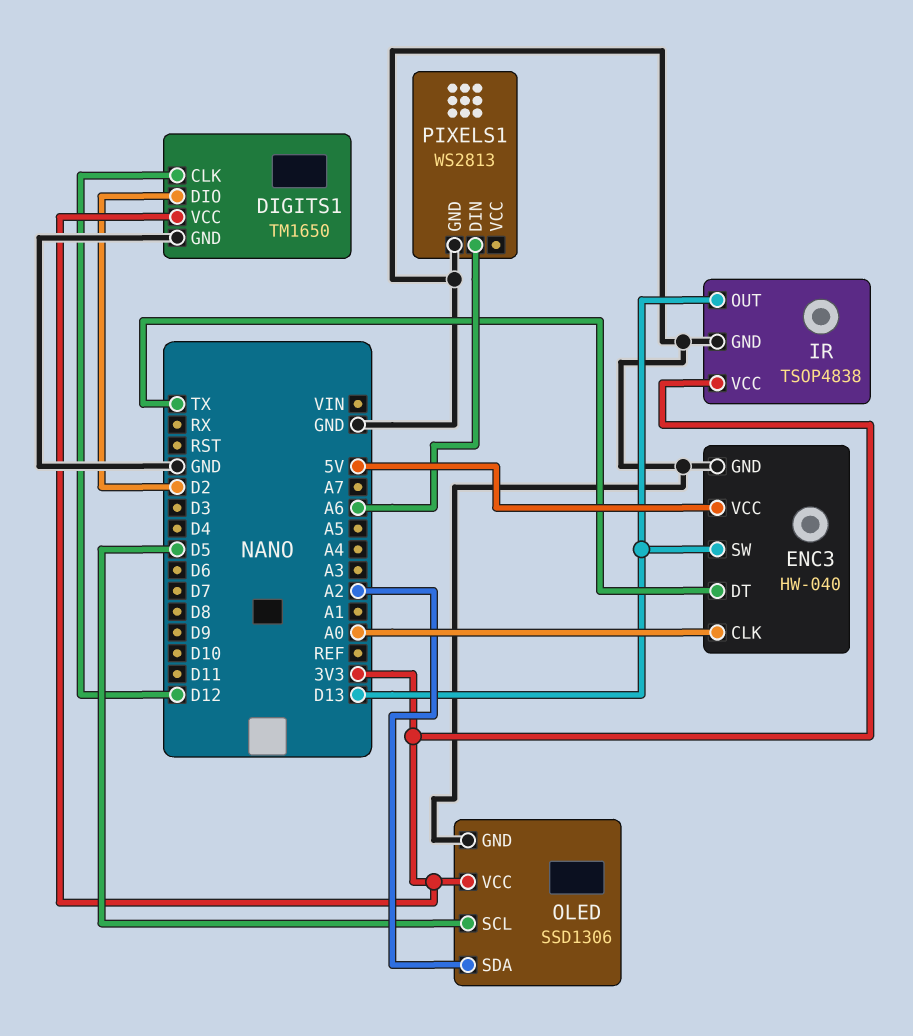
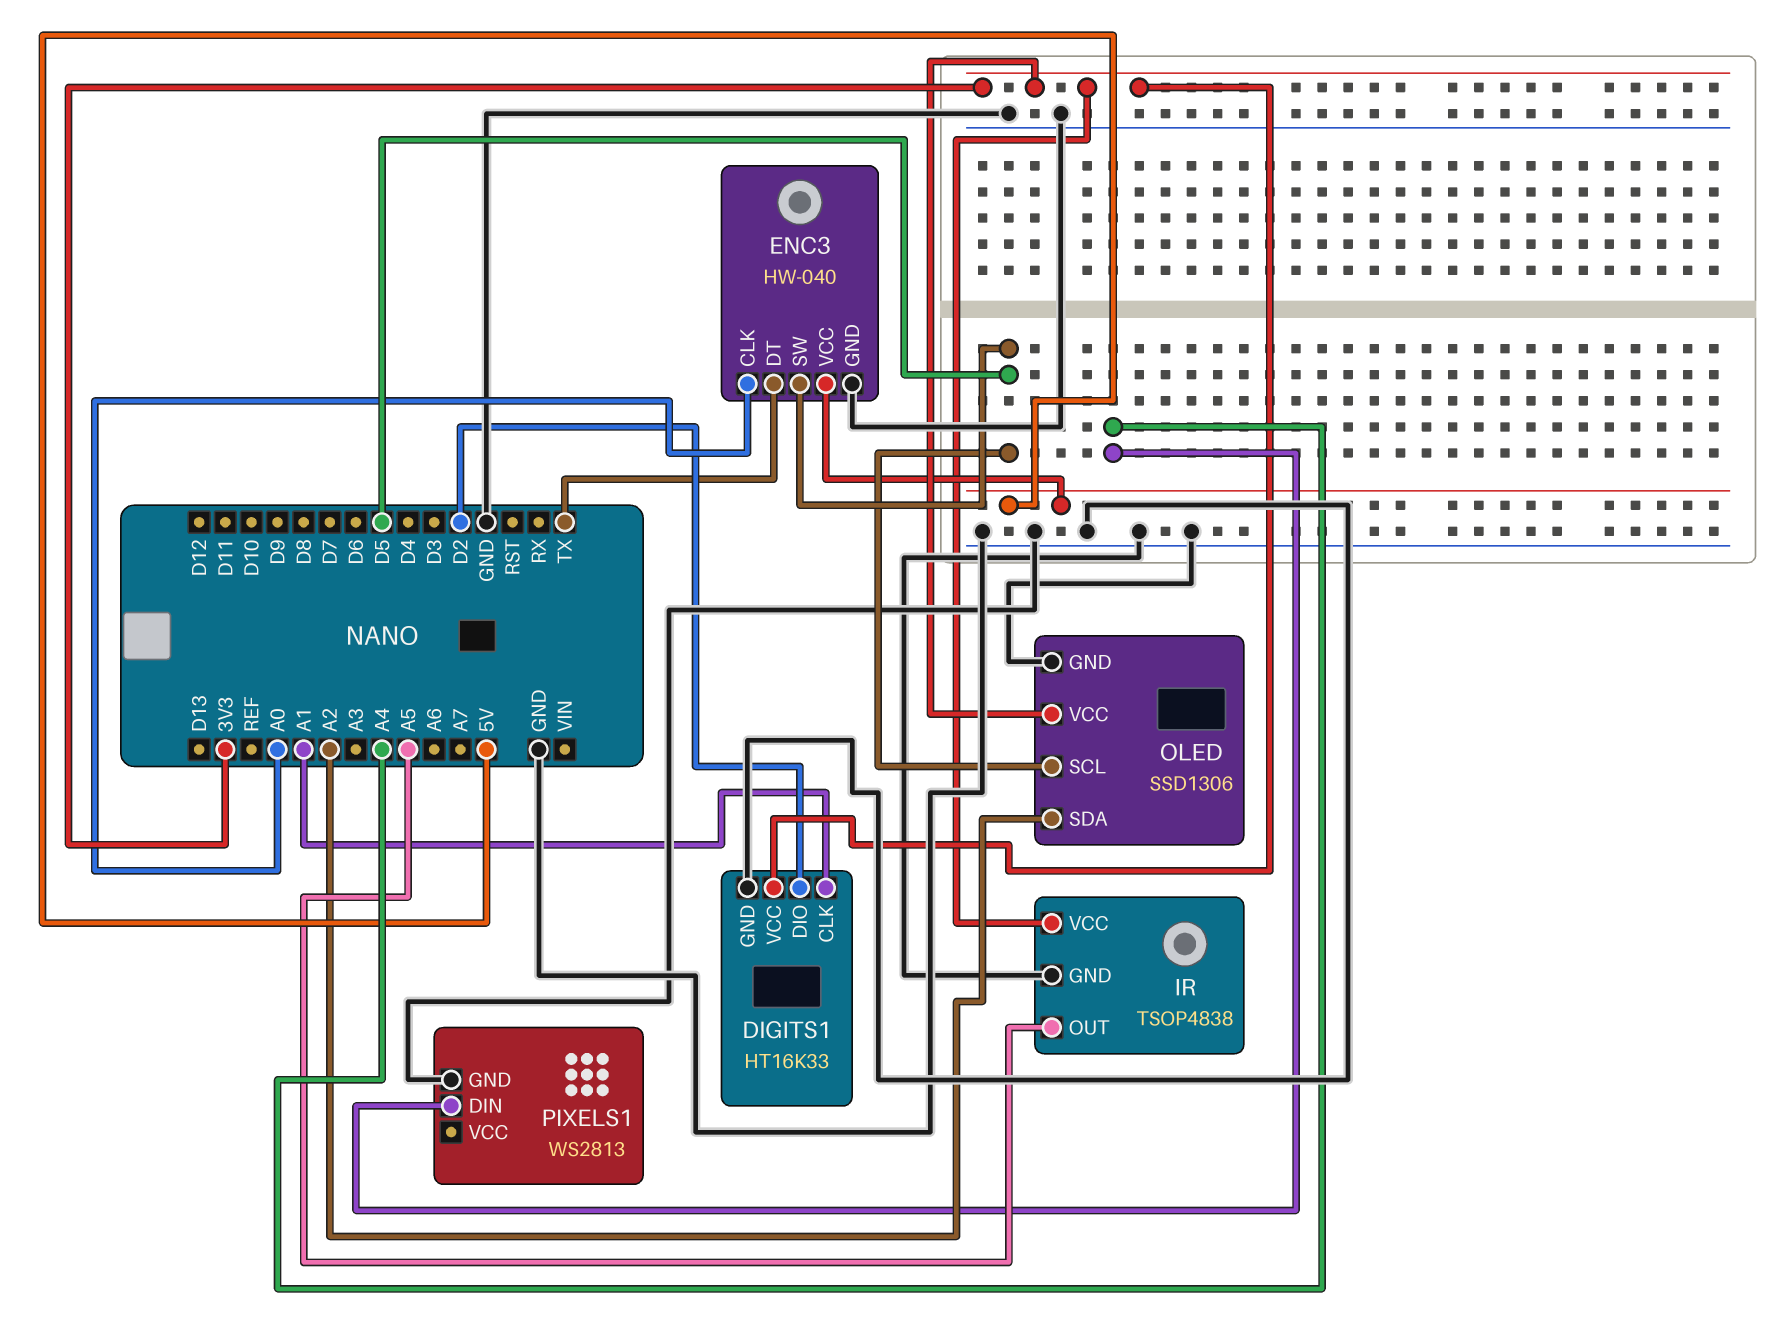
DIGITS1: TM1650 -> HT16K33
DIGITS1 pin CLK: D12 -> A1
ENC3 pin SW: D13 -> D5
IR pin OUT: D13 -> A5
PIXELS1 pin DIN: A6 -> A4

